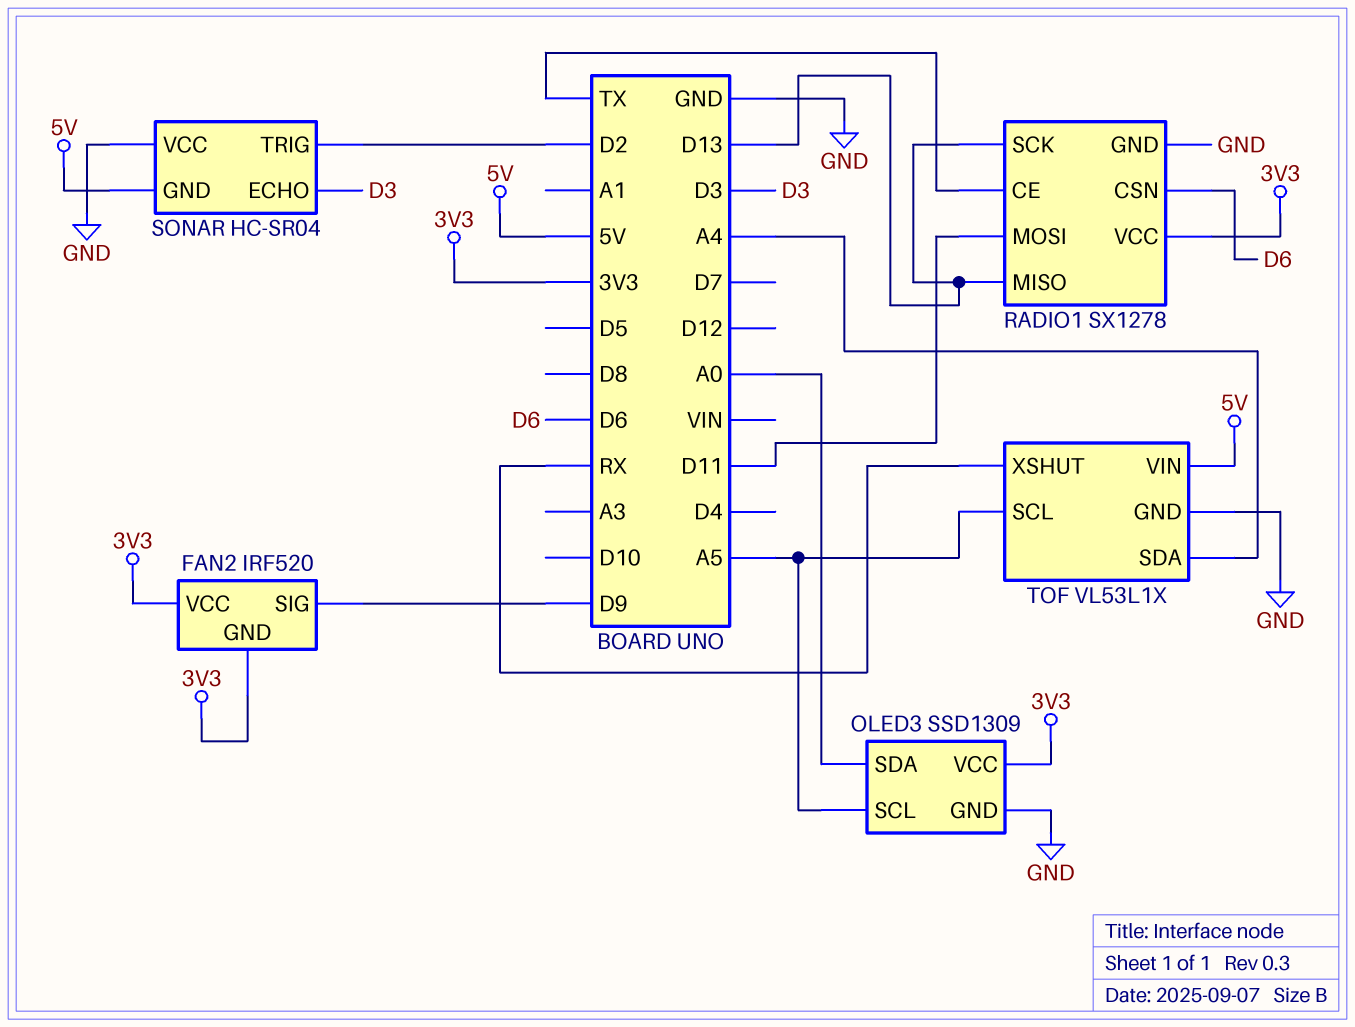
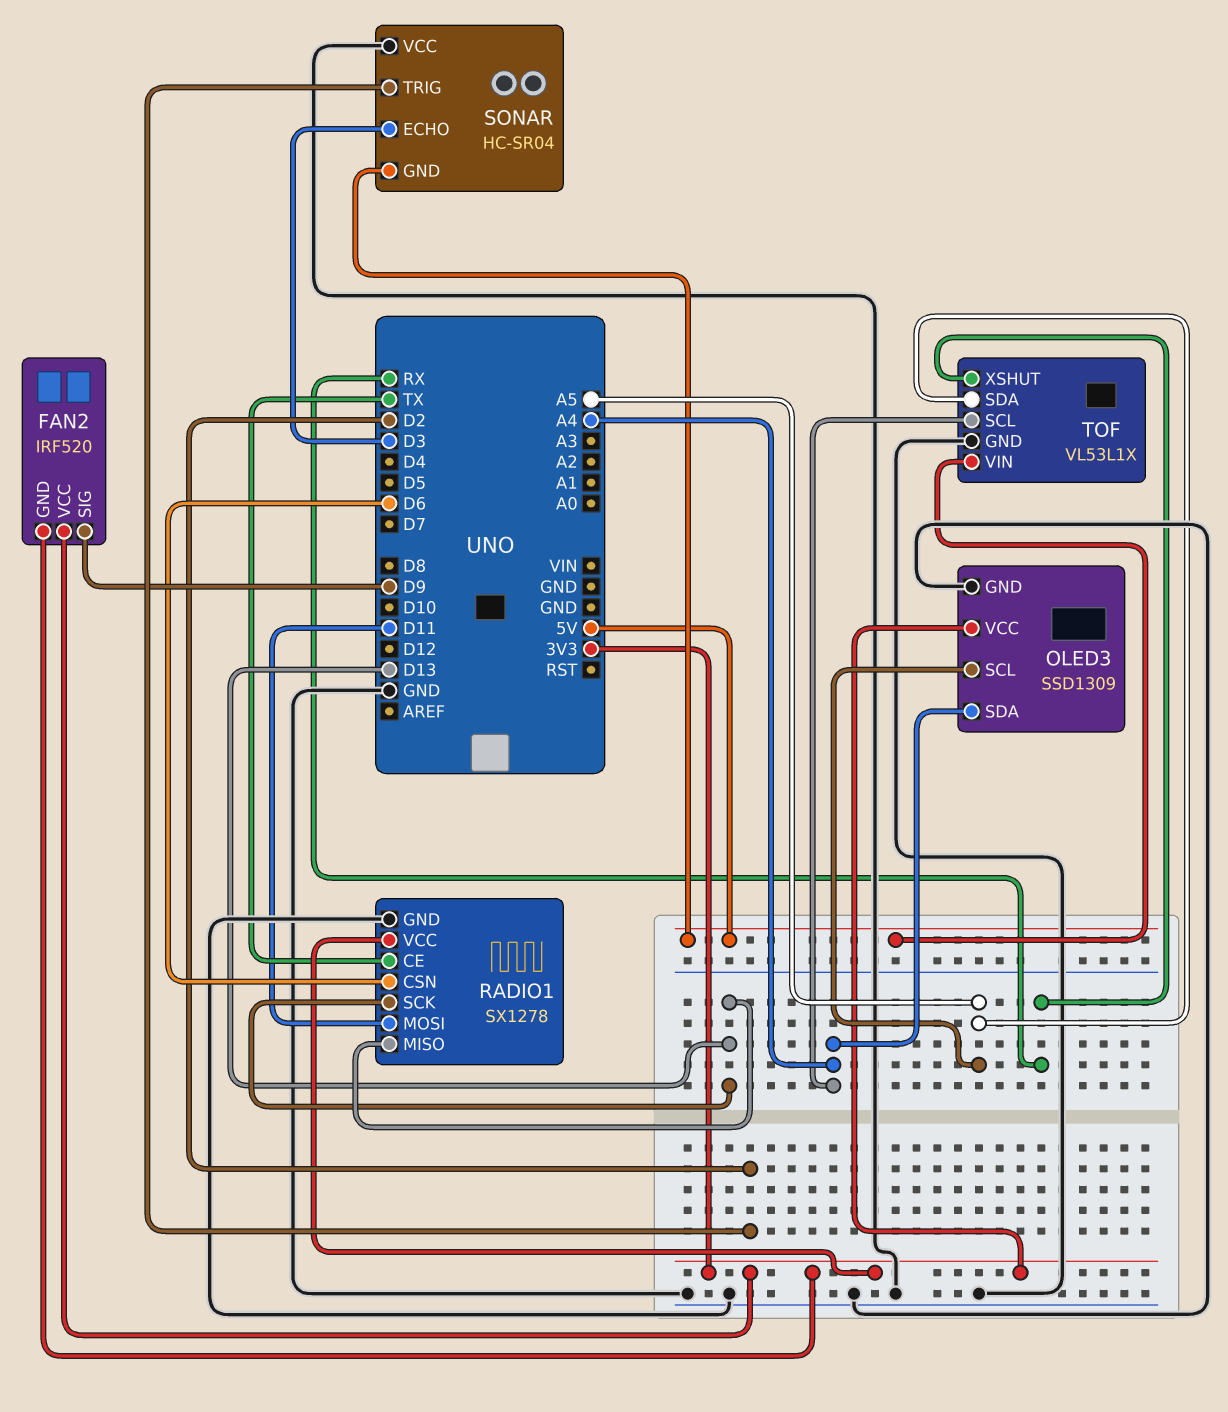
OLED3 pin SDA: A0 -> A4
TOF pin SCL: A5 -> A4
TOF pin SDA: A4 -> A5

